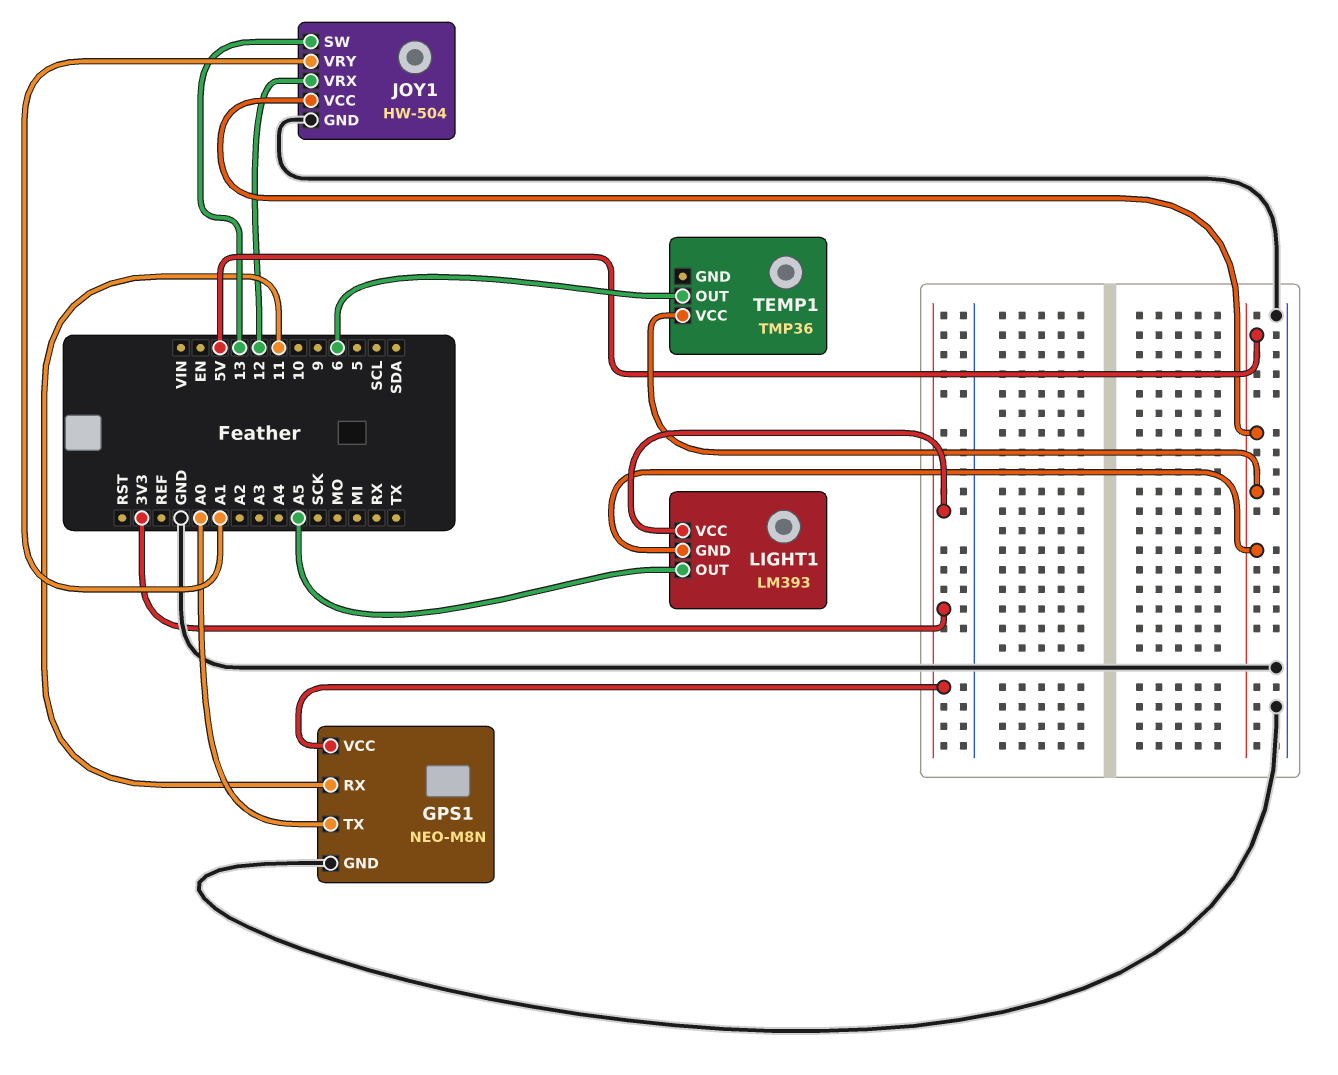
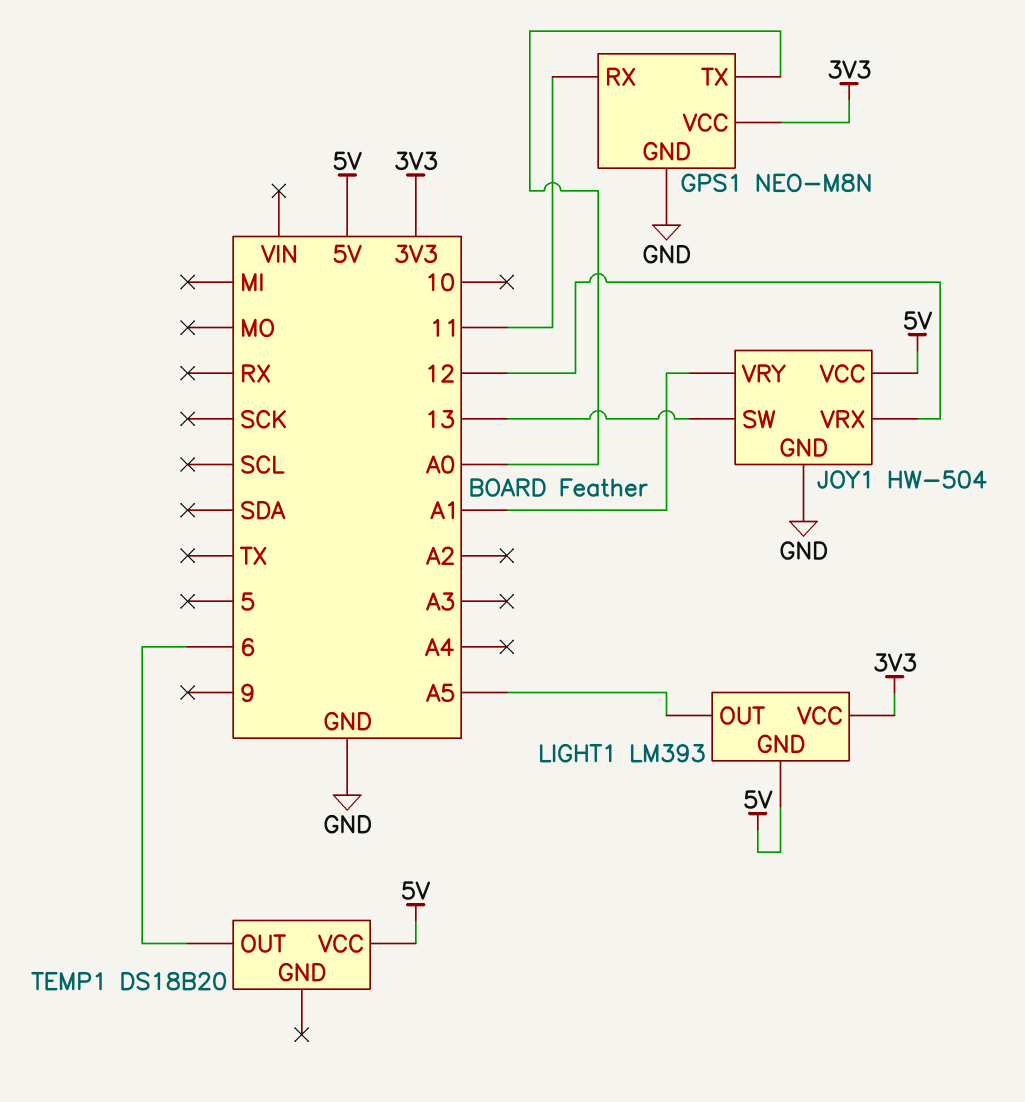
TEMP1: TMP36 -> DS18B20

